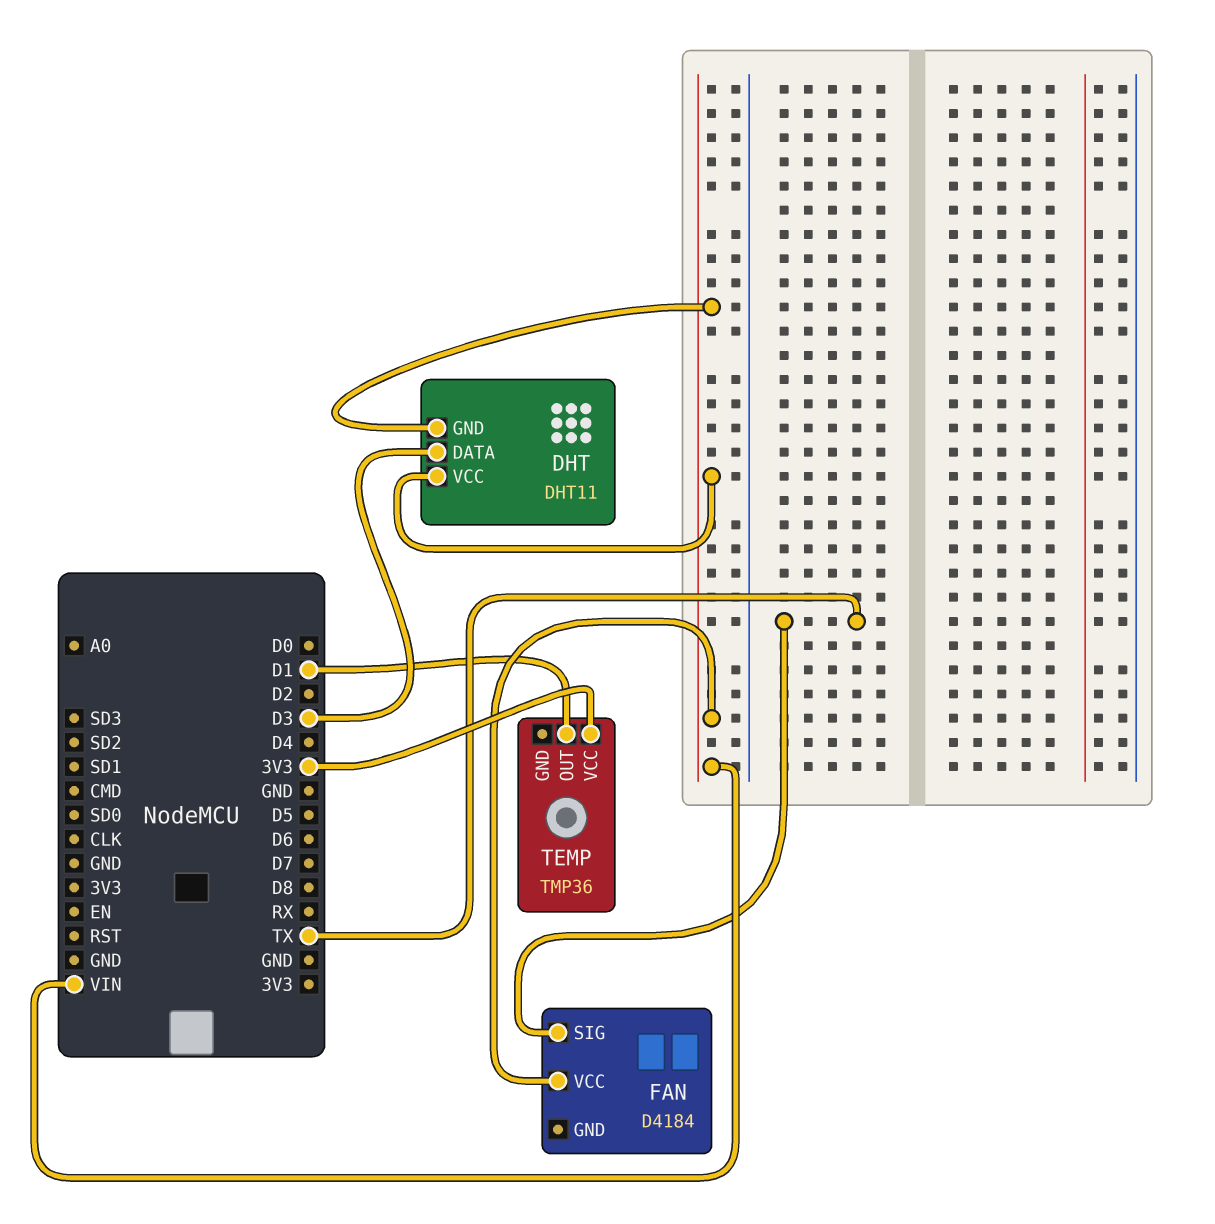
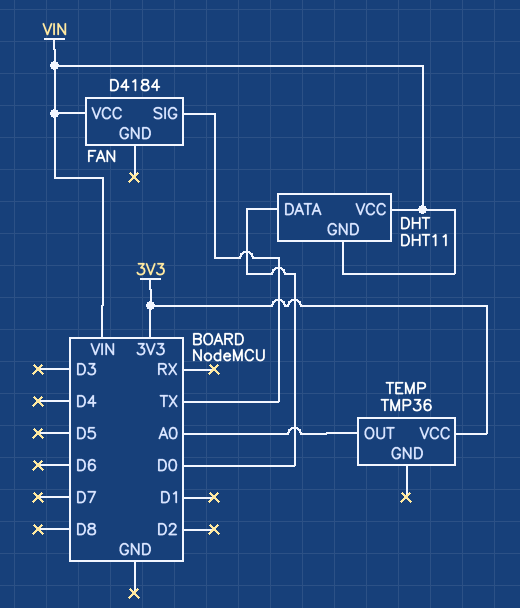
DHT pin DATA: D3 -> D0
TEMP pin OUT: D1 -> A0

